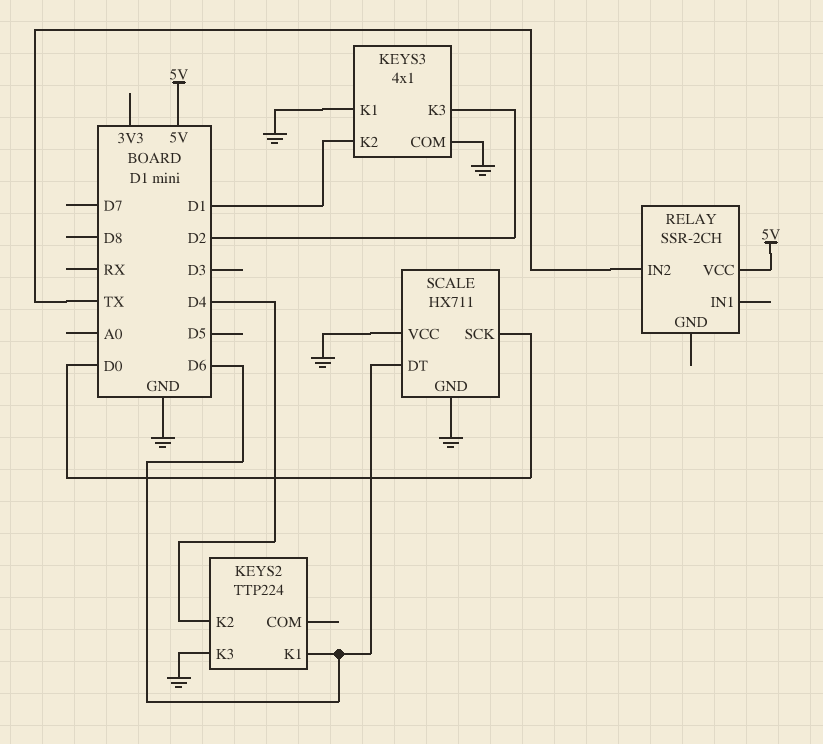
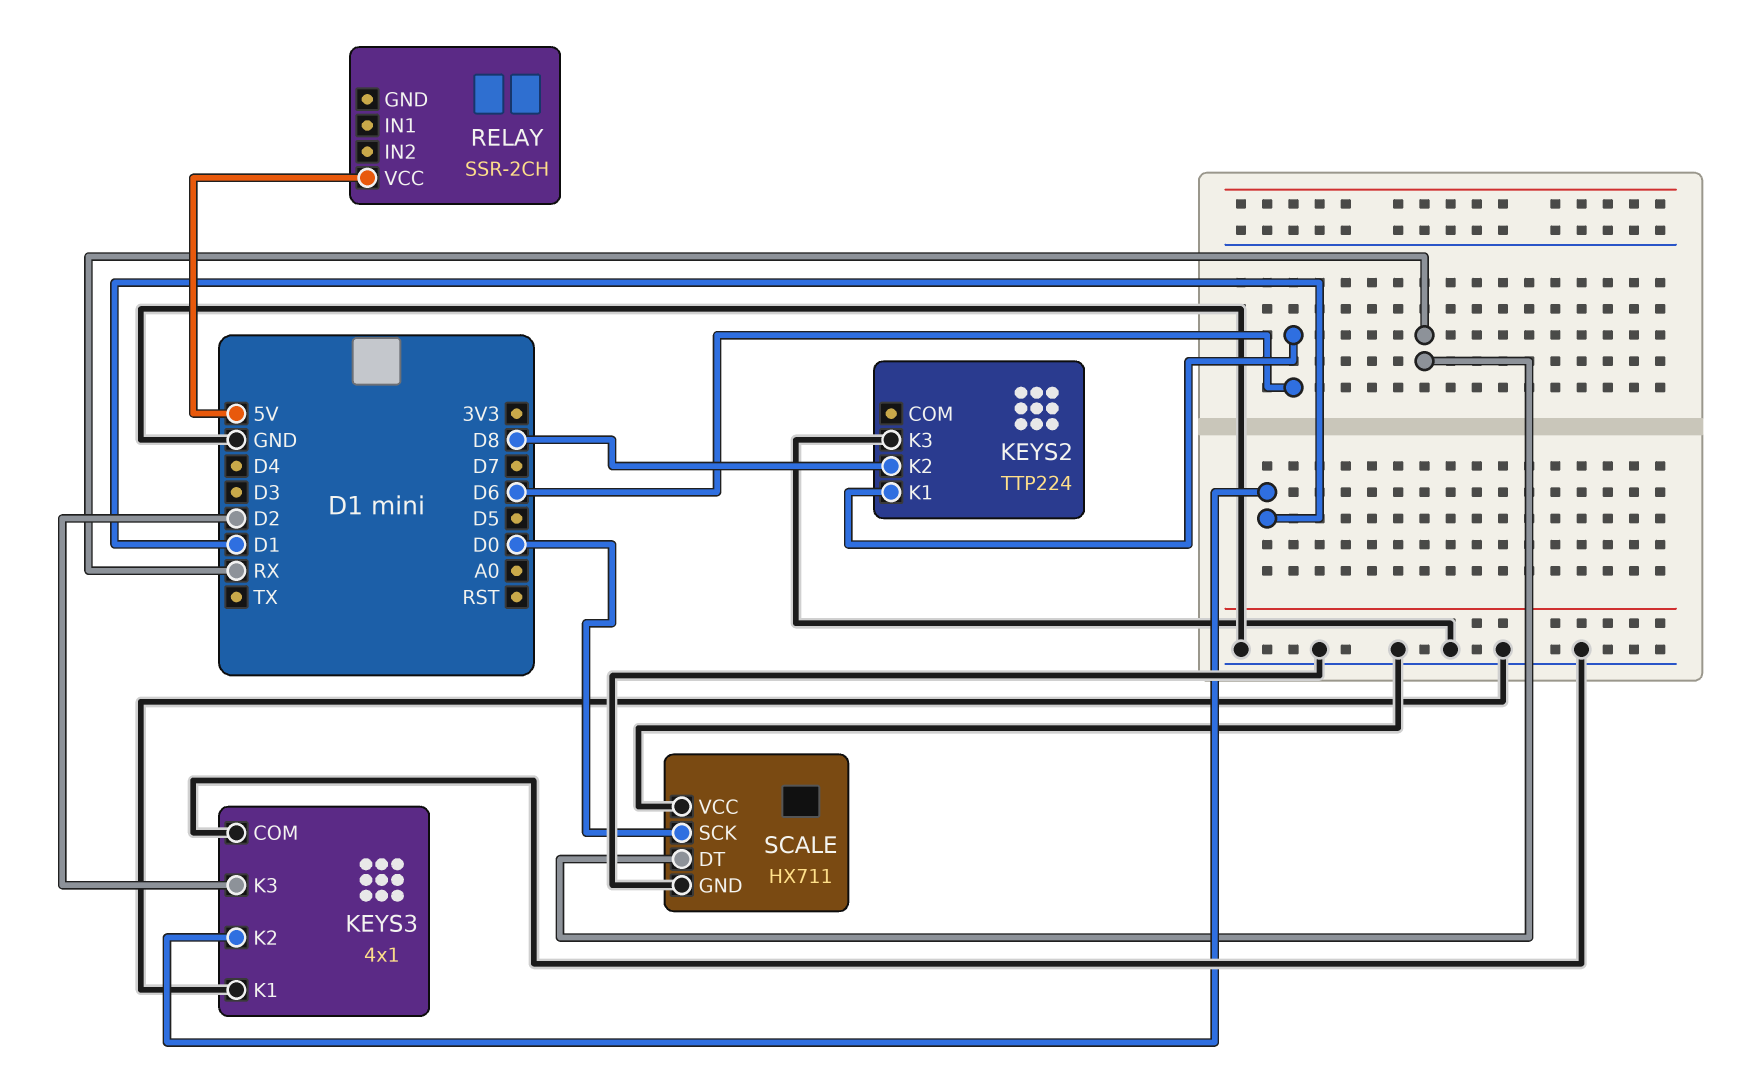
KEYS2 pin K2: D4 -> D8
RELAY pin IN2: TX -> none
SCALE pin DT: D6 -> RX

